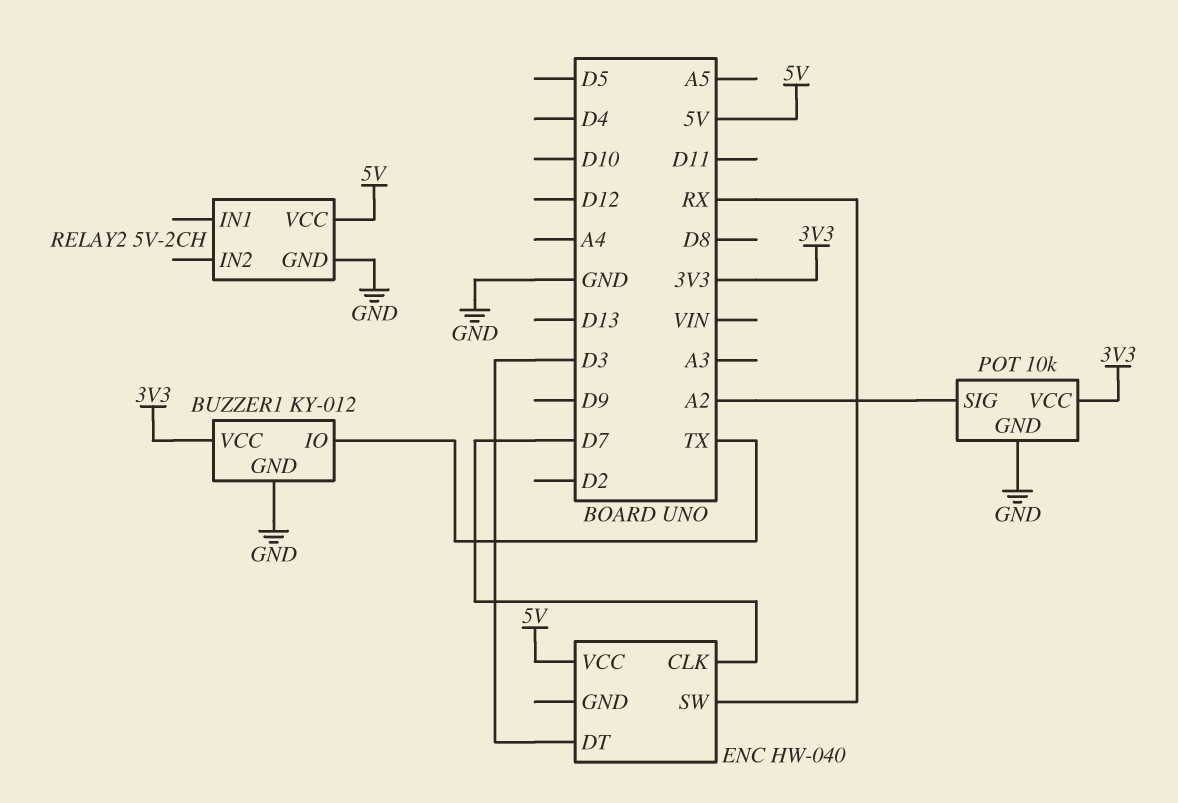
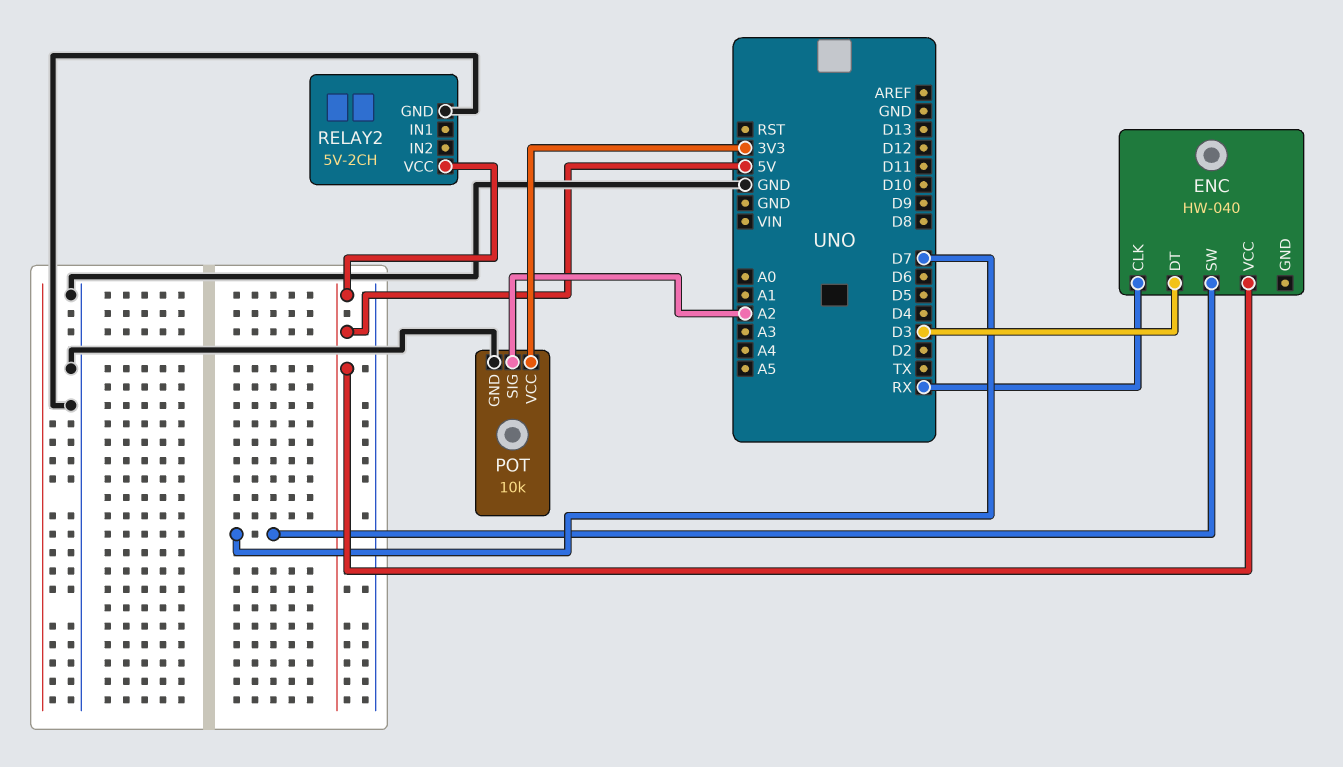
BUZZER1: KY-012 -> none
BUZZER1 pin GND: GND -> none
BUZZER1 pin IO: TX -> none
BUZZER1 pin VCC: 3V3 -> none
ENC pin CLK: D7 -> RX
ENC pin SW: RX -> D7

